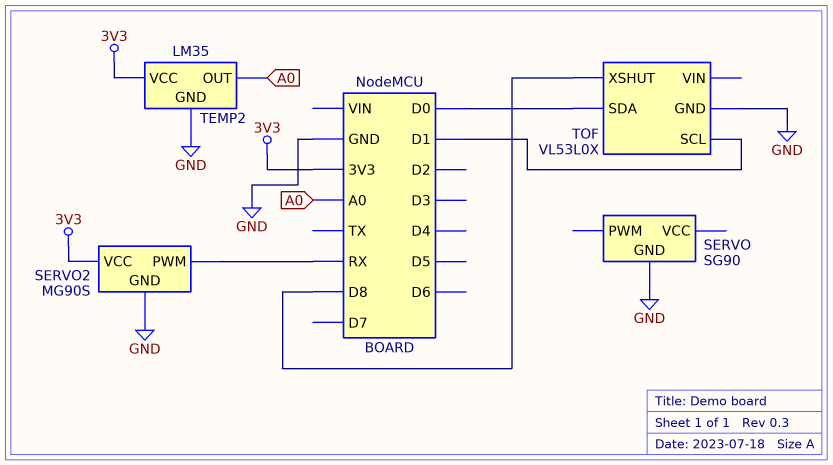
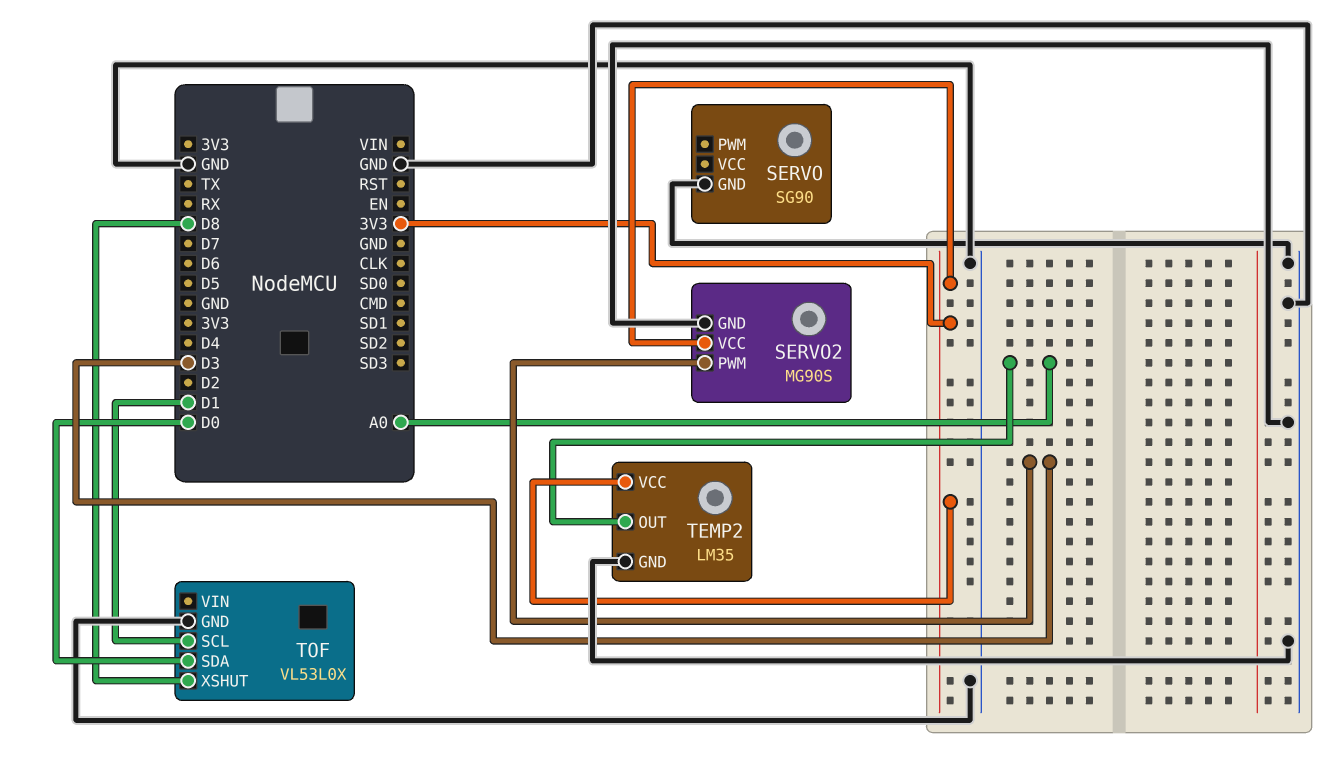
SERVO2 pin PWM: RX -> D3

